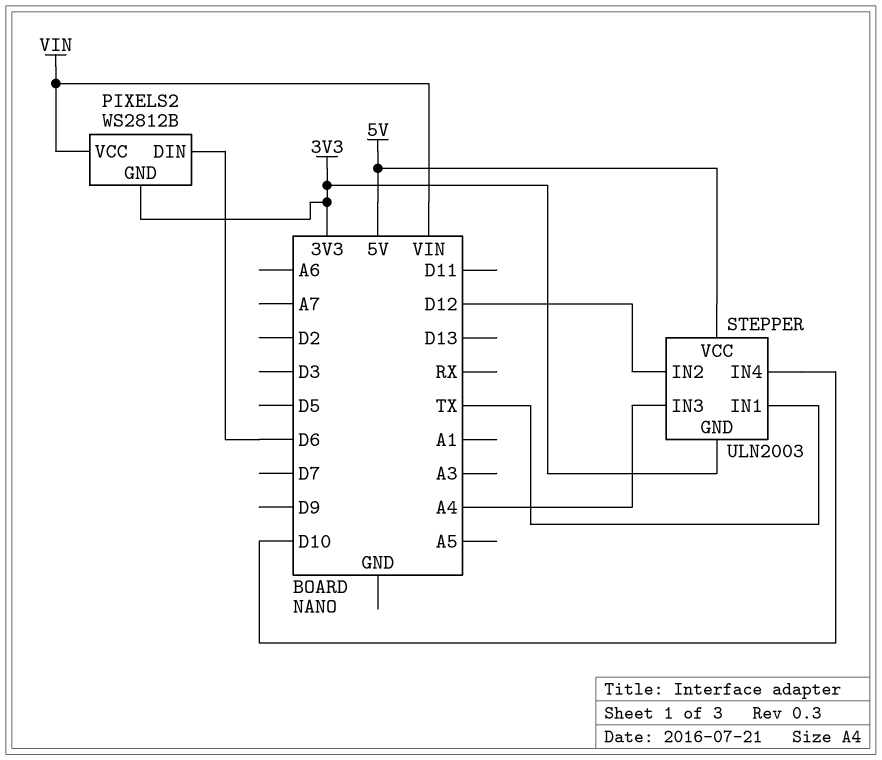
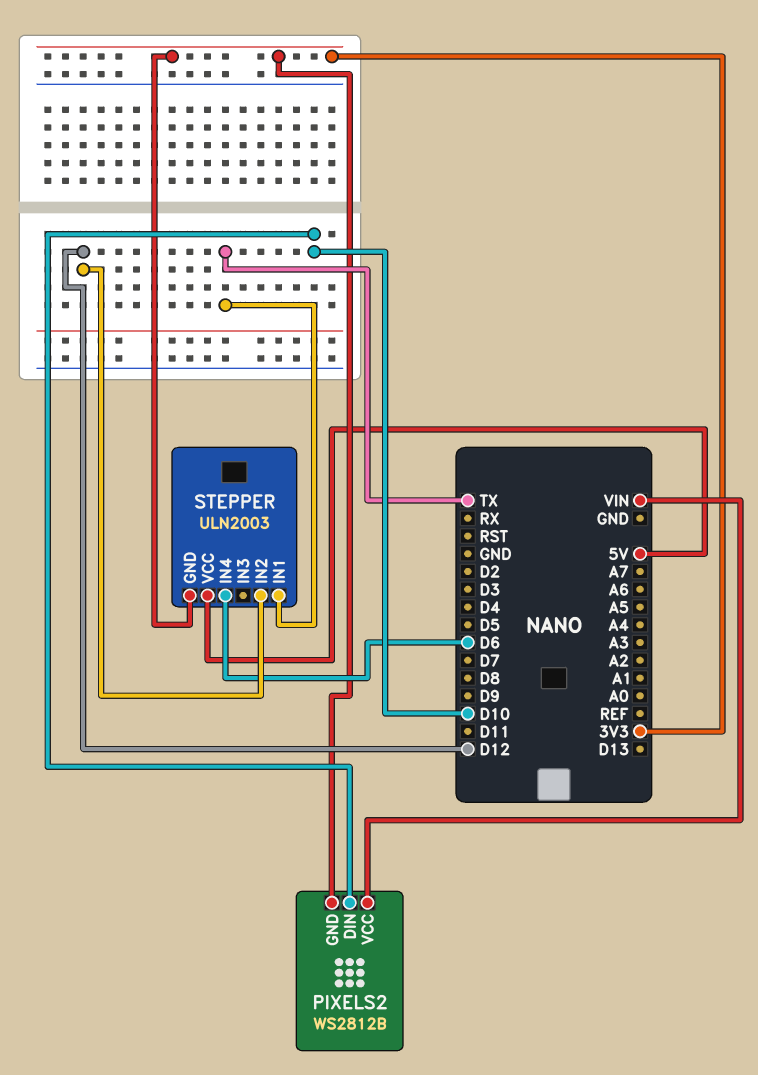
PIXELS2 pin DIN: D6 -> D10
STEPPER pin IN3: A4 -> none
STEPPER pin IN4: D10 -> D6

